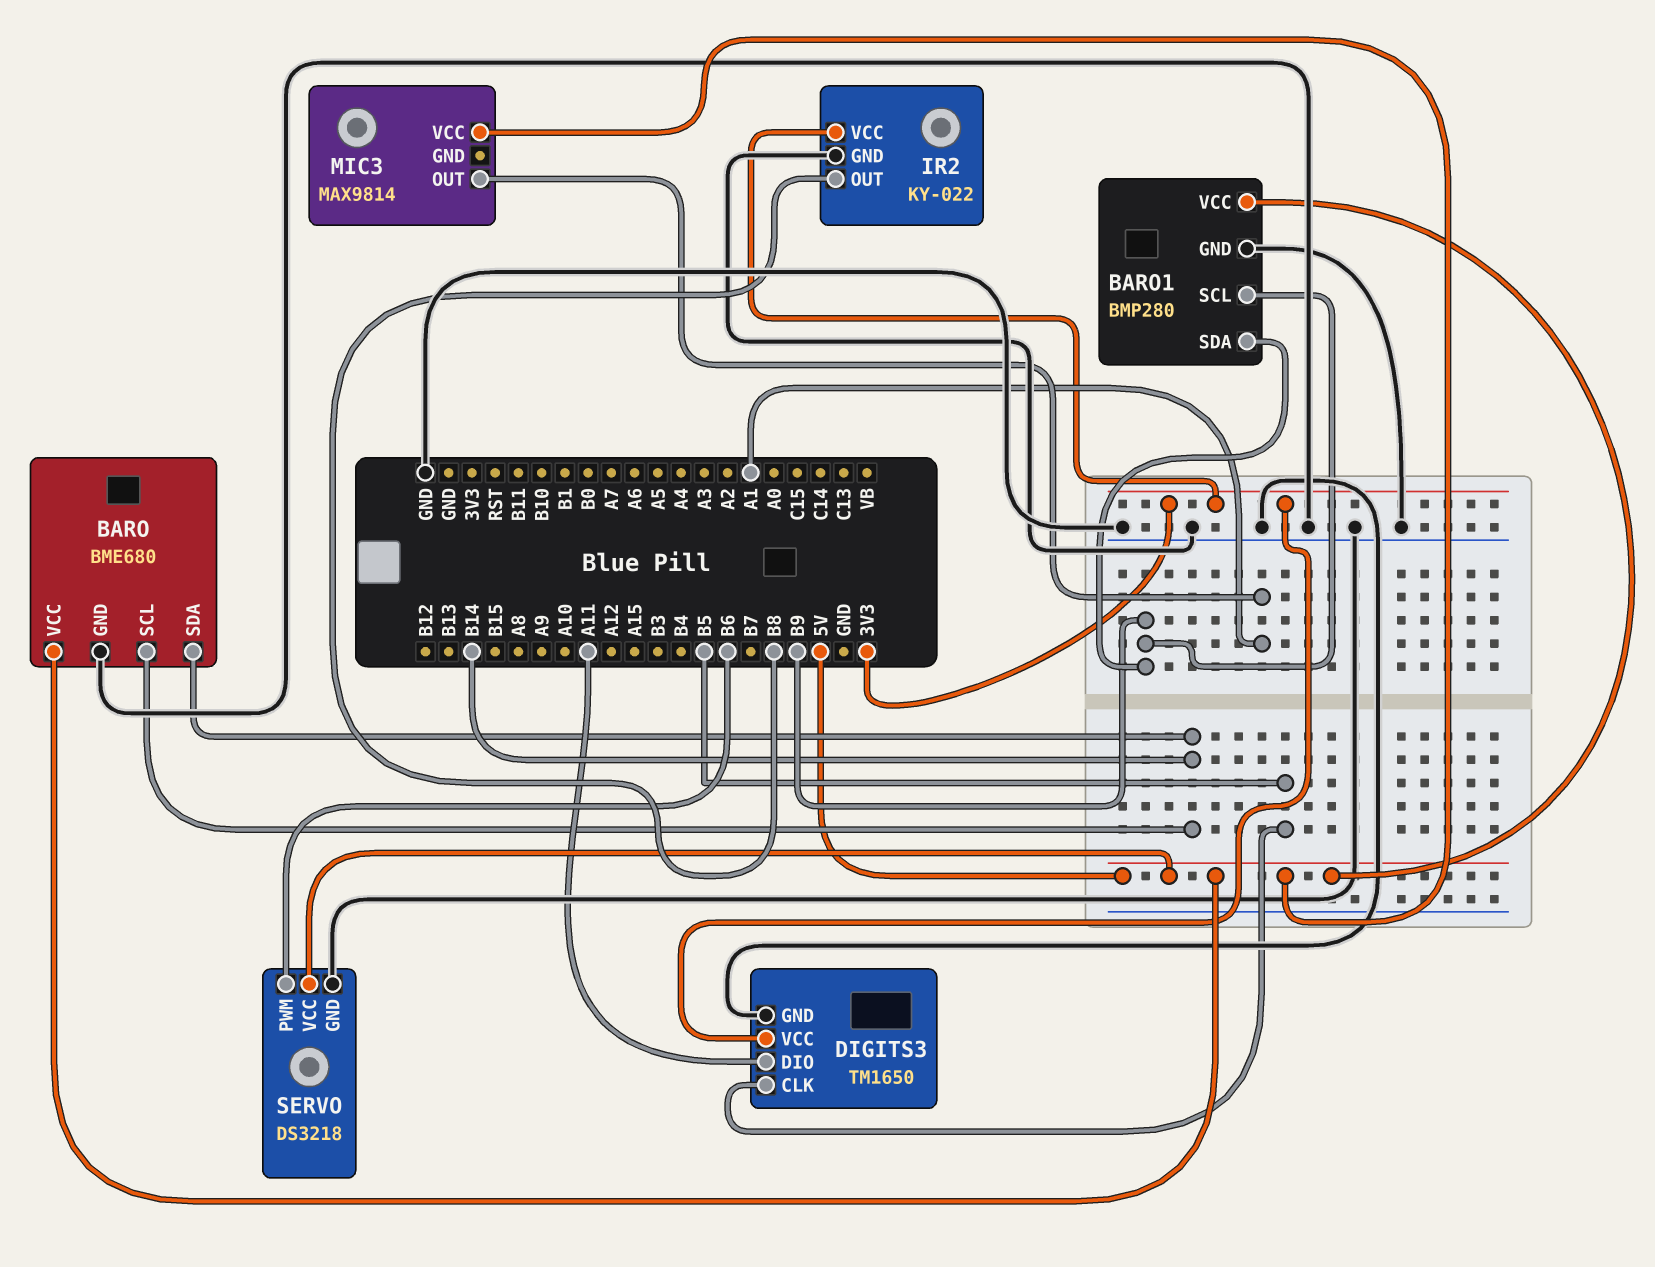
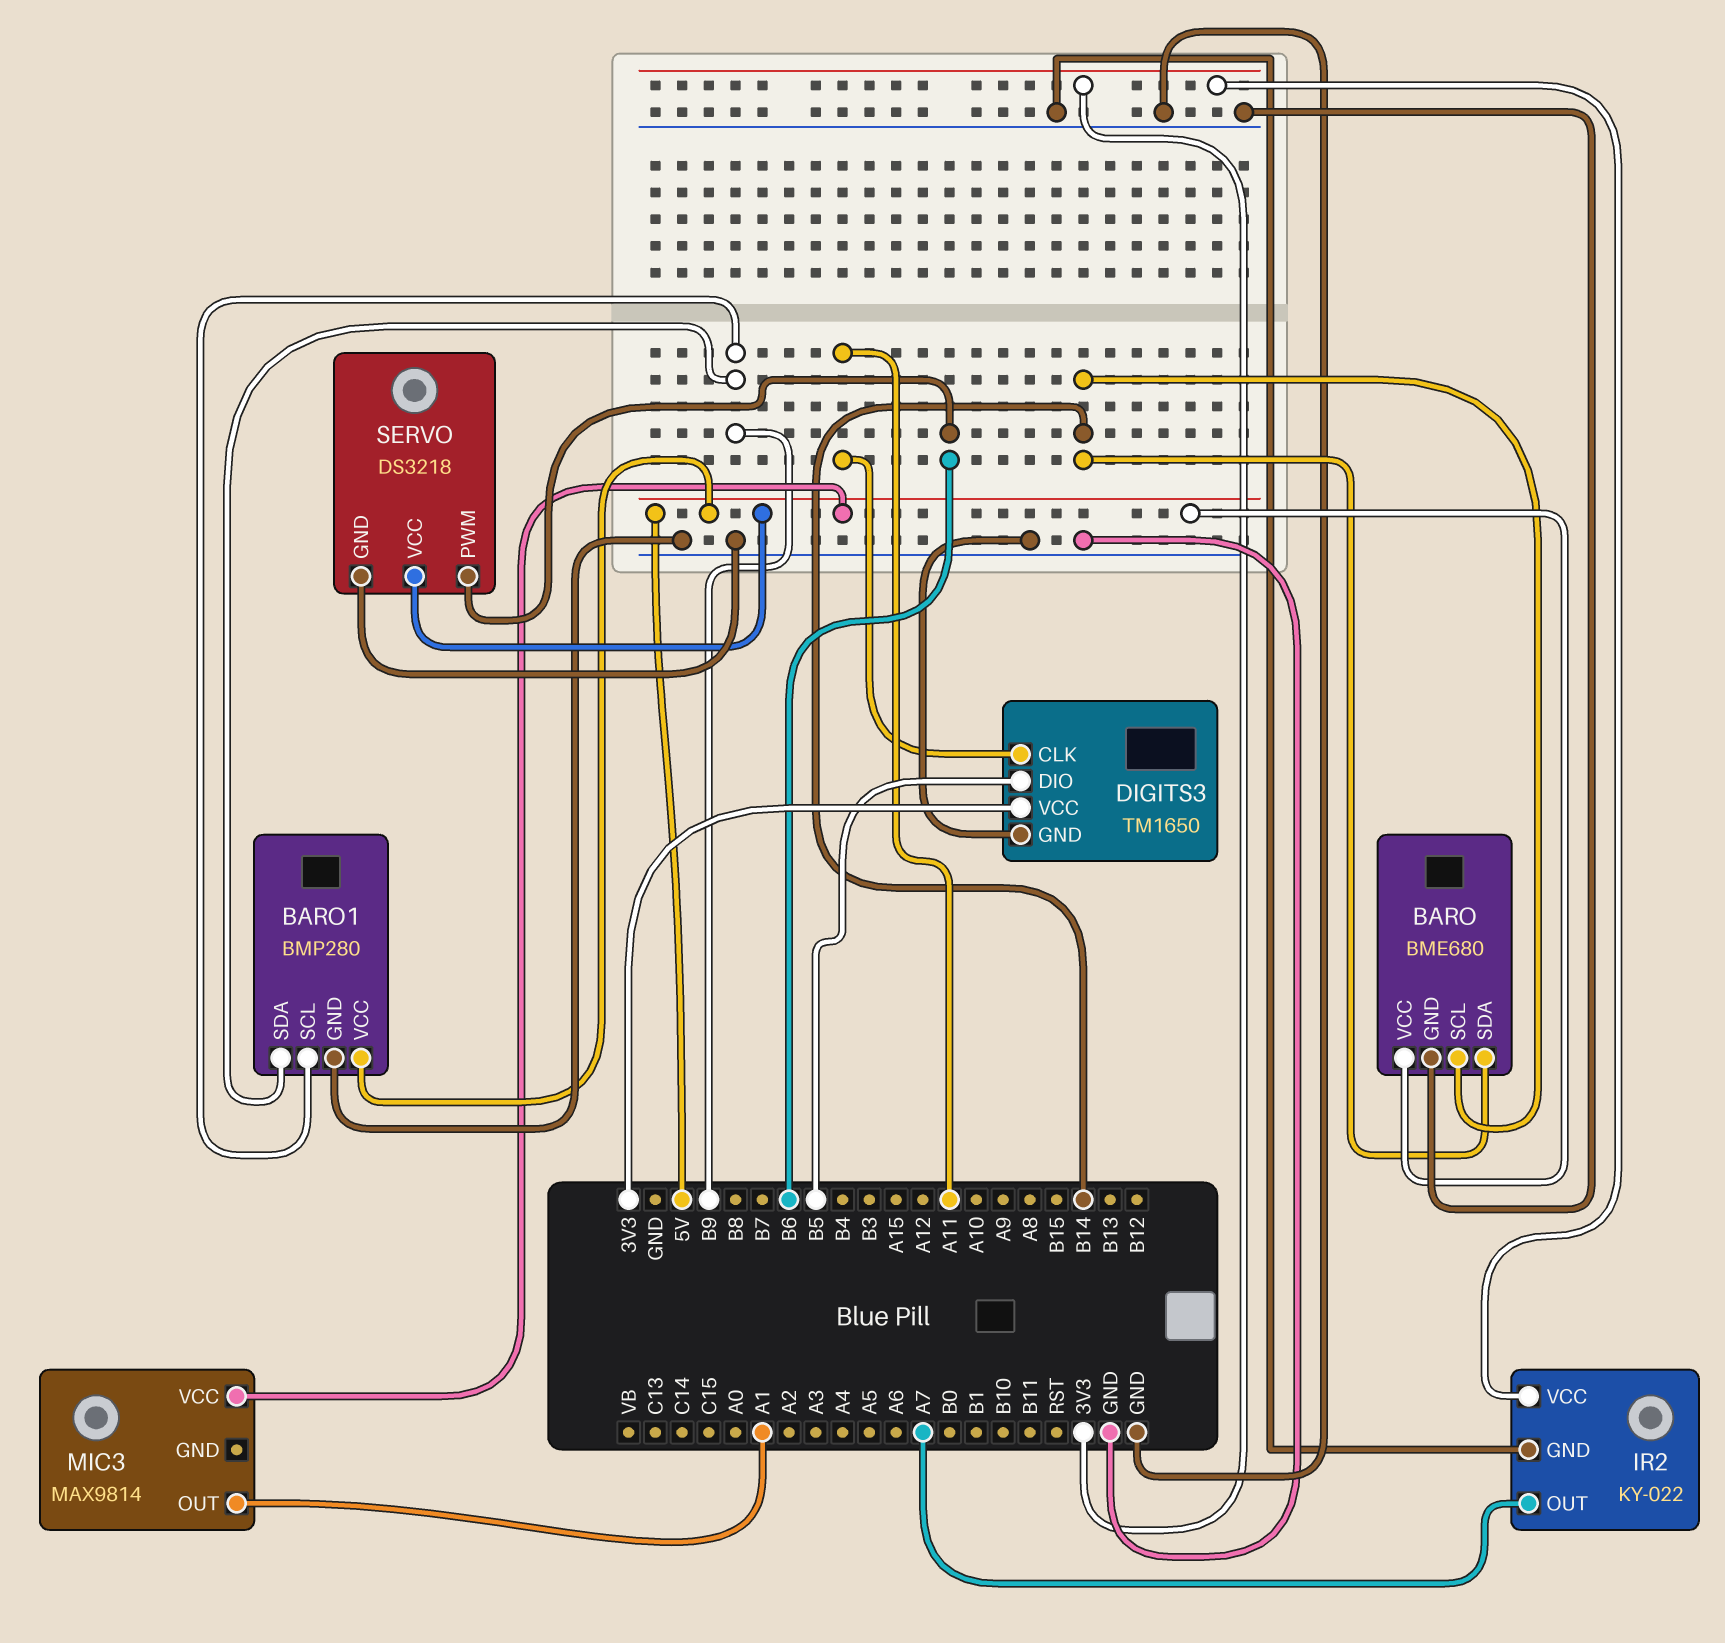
DIGITS3 pin CLK: B5 -> A11
DIGITS3 pin DIO: A11 -> B5
IR2 pin OUT: B8 -> A7

